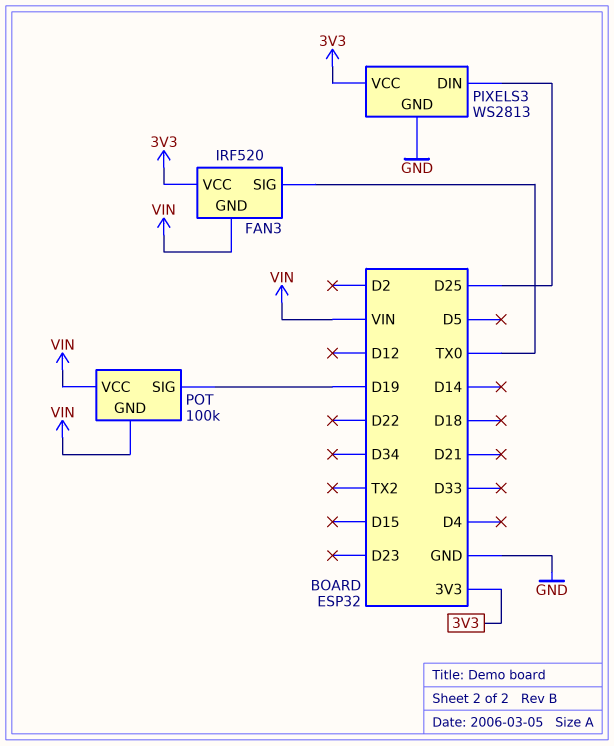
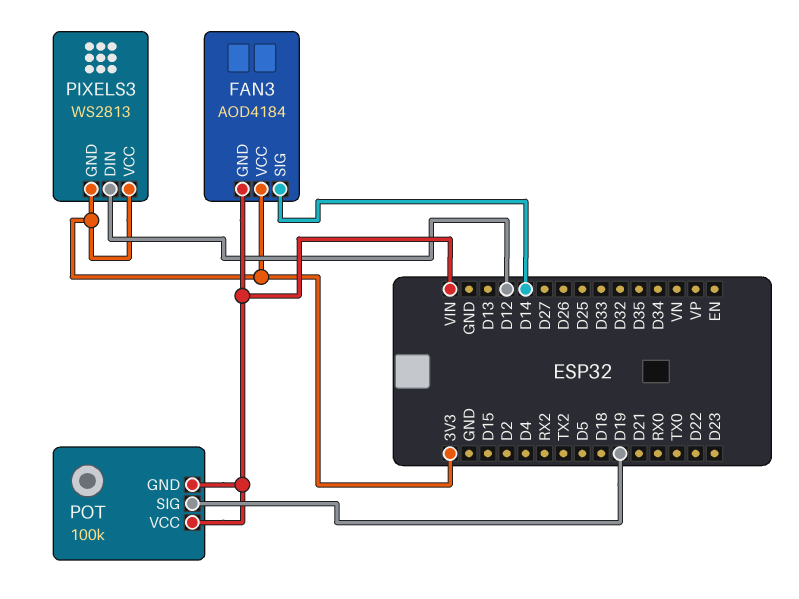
FAN3: IRF520 -> AOD4184
FAN3 pin SIG: TX0 -> D14
PIXELS3 pin DIN: D25 -> D12
PIXELS3 pin GND: GND -> 3V3

